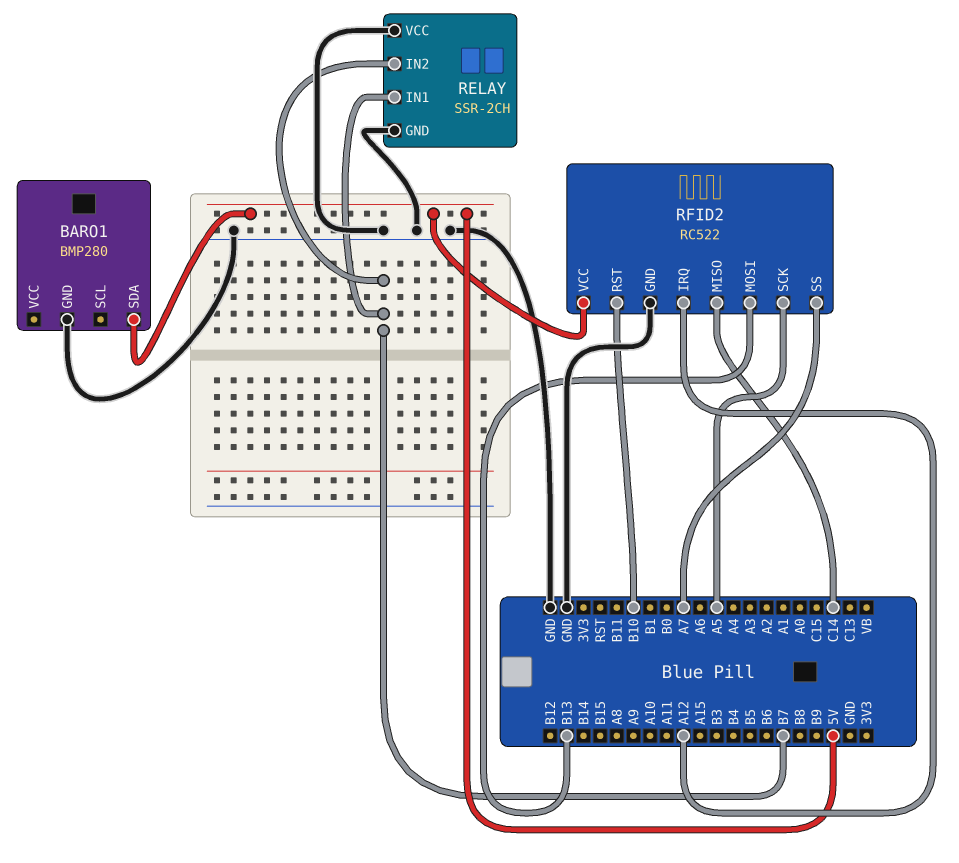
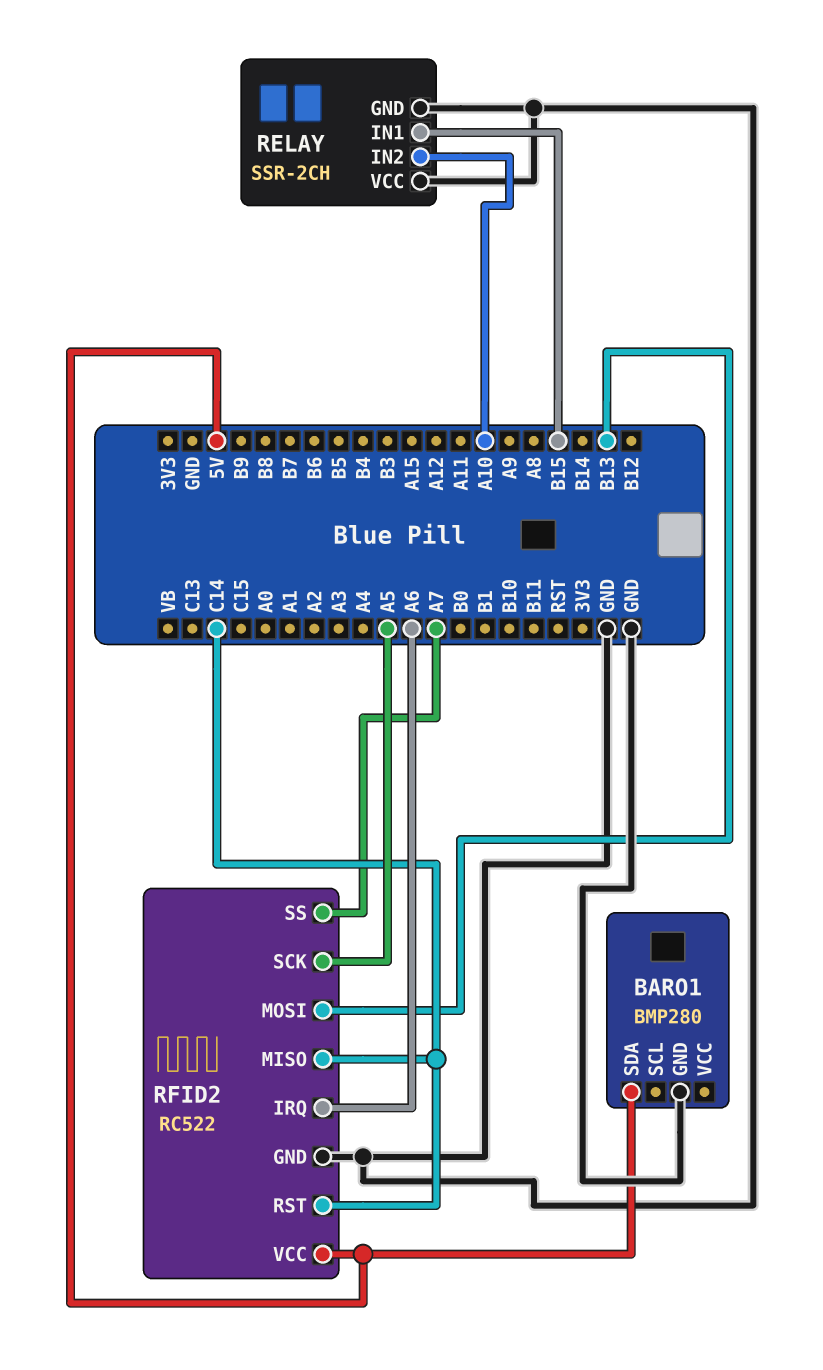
RELAY pin IN1: B7 -> B15
RELAY pin IN2: B7 -> A10
RFID2 pin IRQ: A12 -> A6
RFID2 pin RST: B10 -> C14

